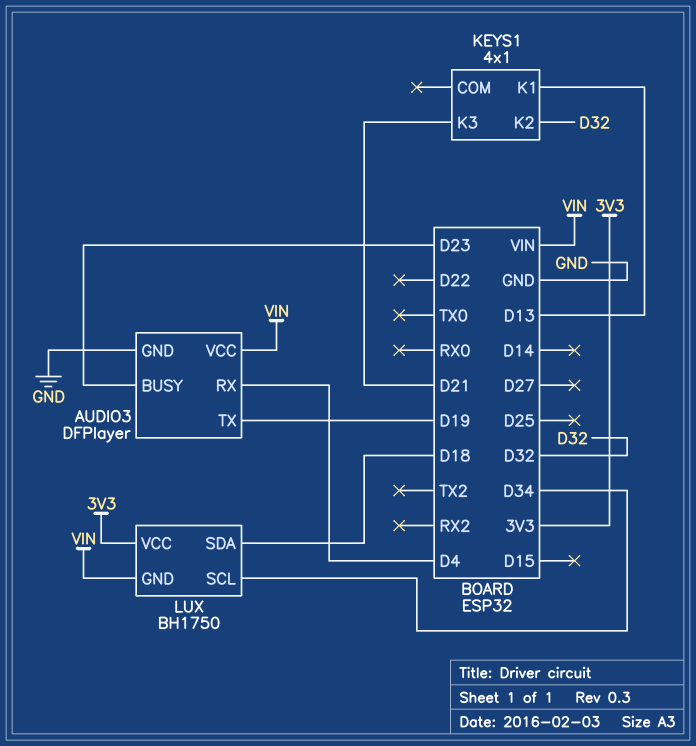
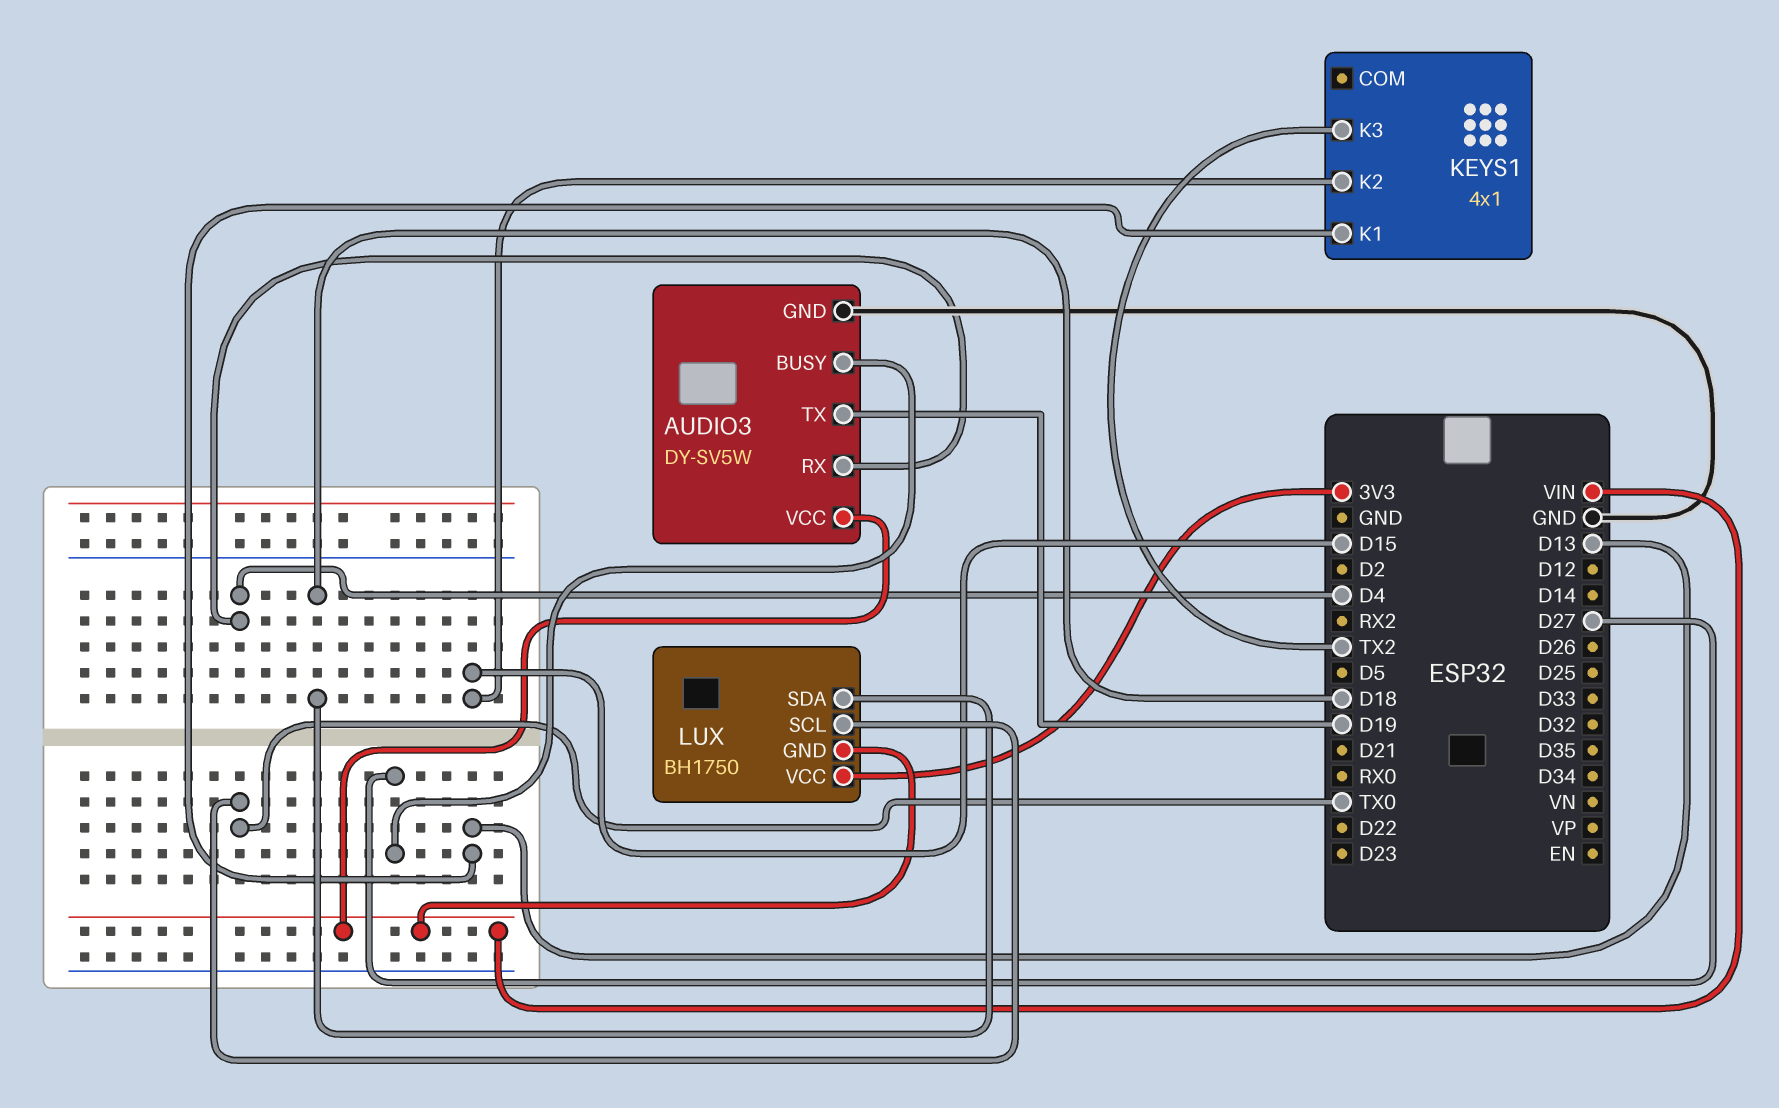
AUDIO3: DFPlayer -> DY-SV5W
AUDIO3 pin BUSY: D23 -> D27
KEYS1 pin K2: D32 -> D15
KEYS1 pin K3: D21 -> TX2
LUX pin SCL: D34 -> TX0

